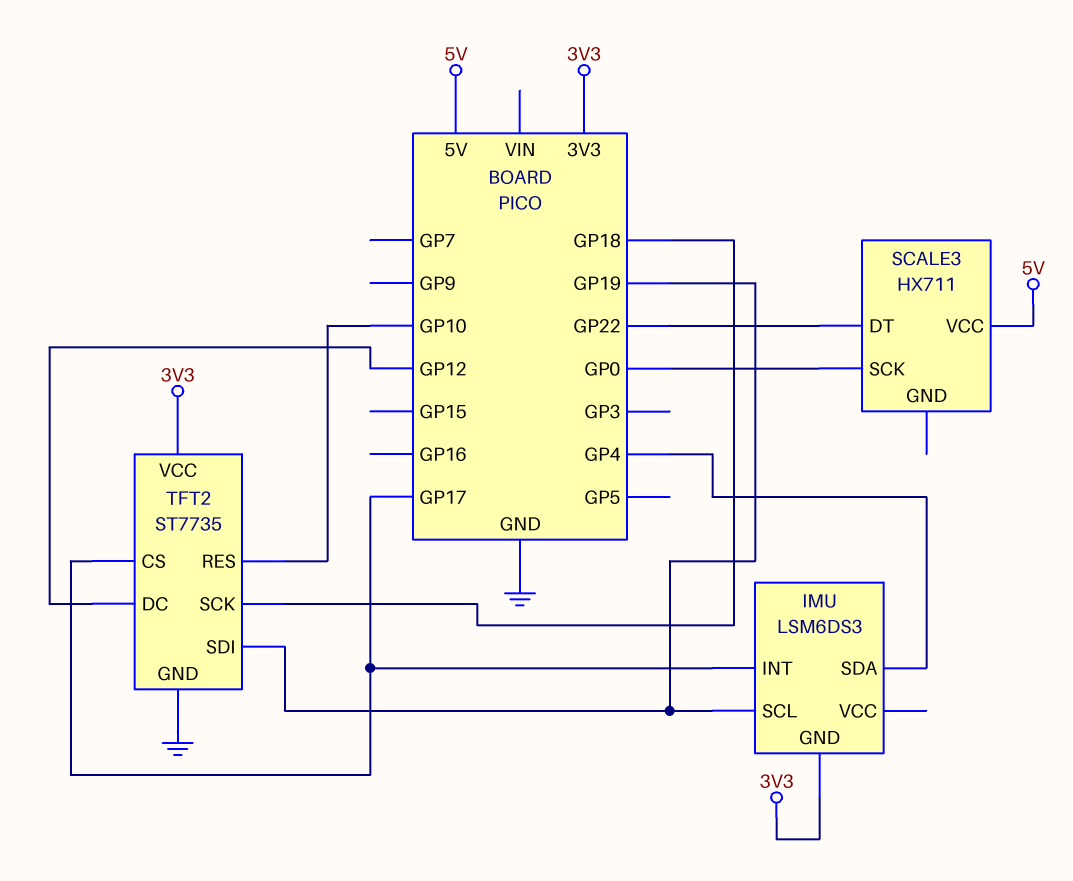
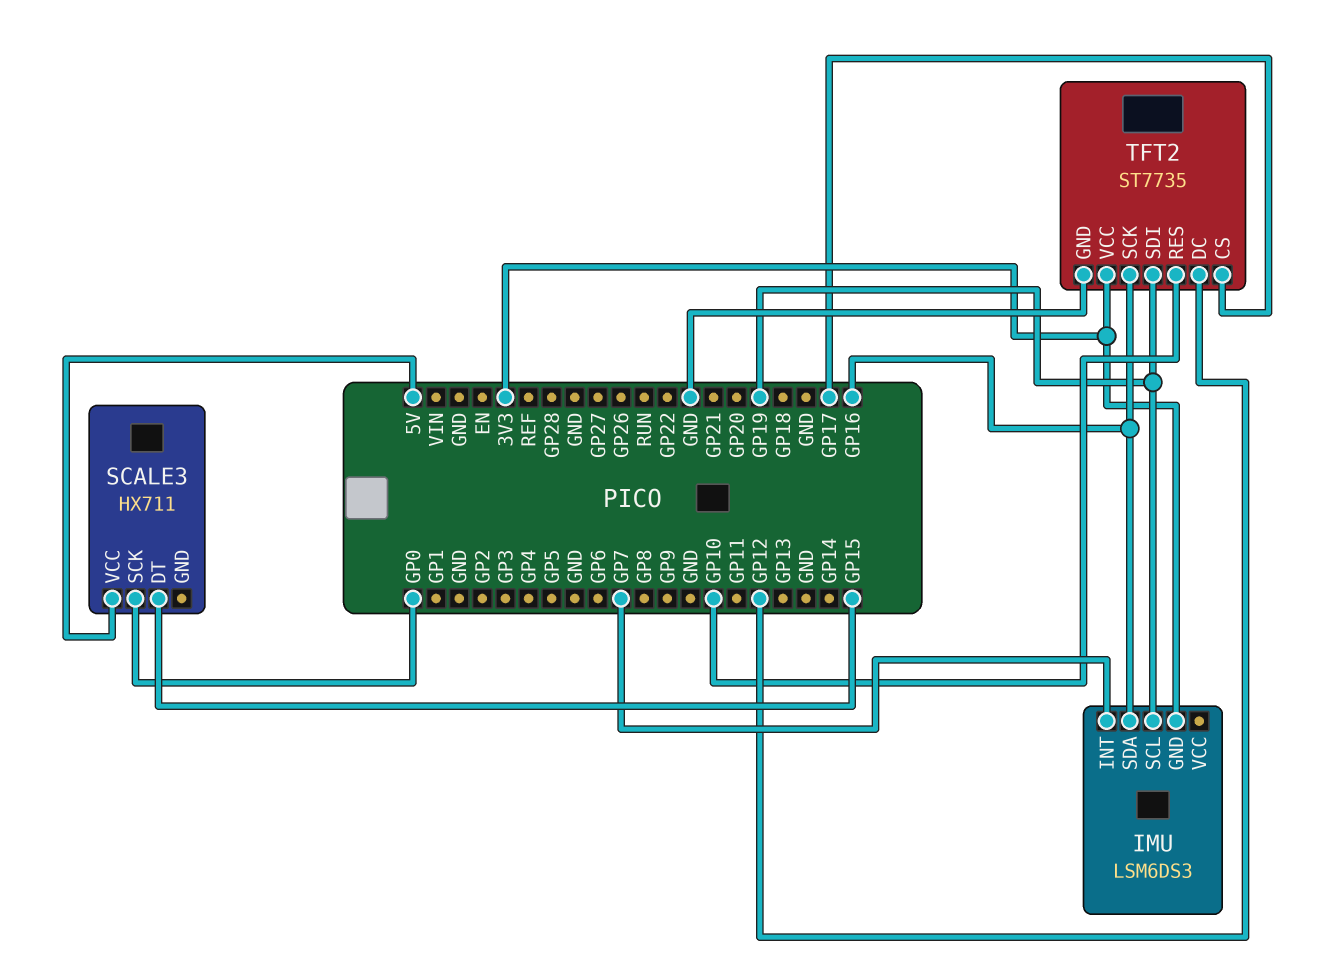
IMU pin INT: GP17 -> GP7
IMU pin SDA: GP4 -> GP16
SCALE3 pin DT: GP22 -> GP15
TFT2 pin SCK: GP18 -> GP16

